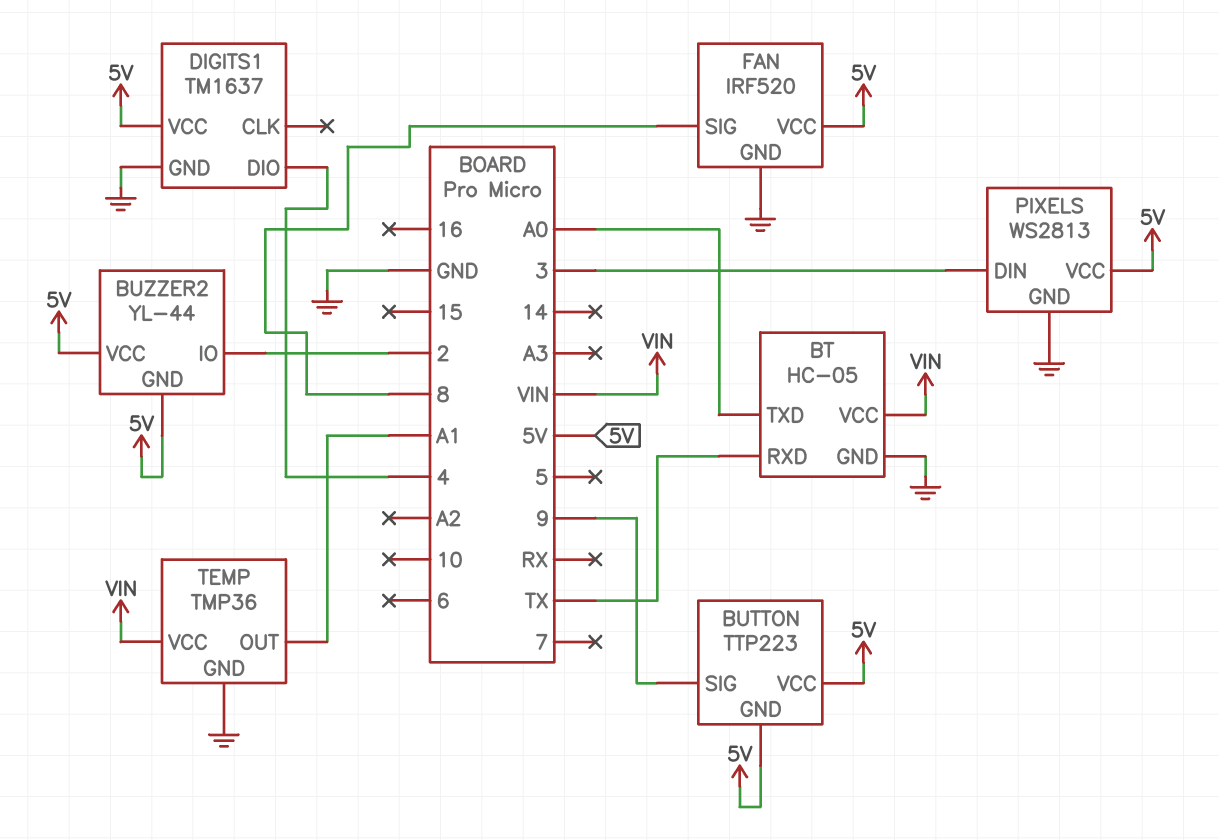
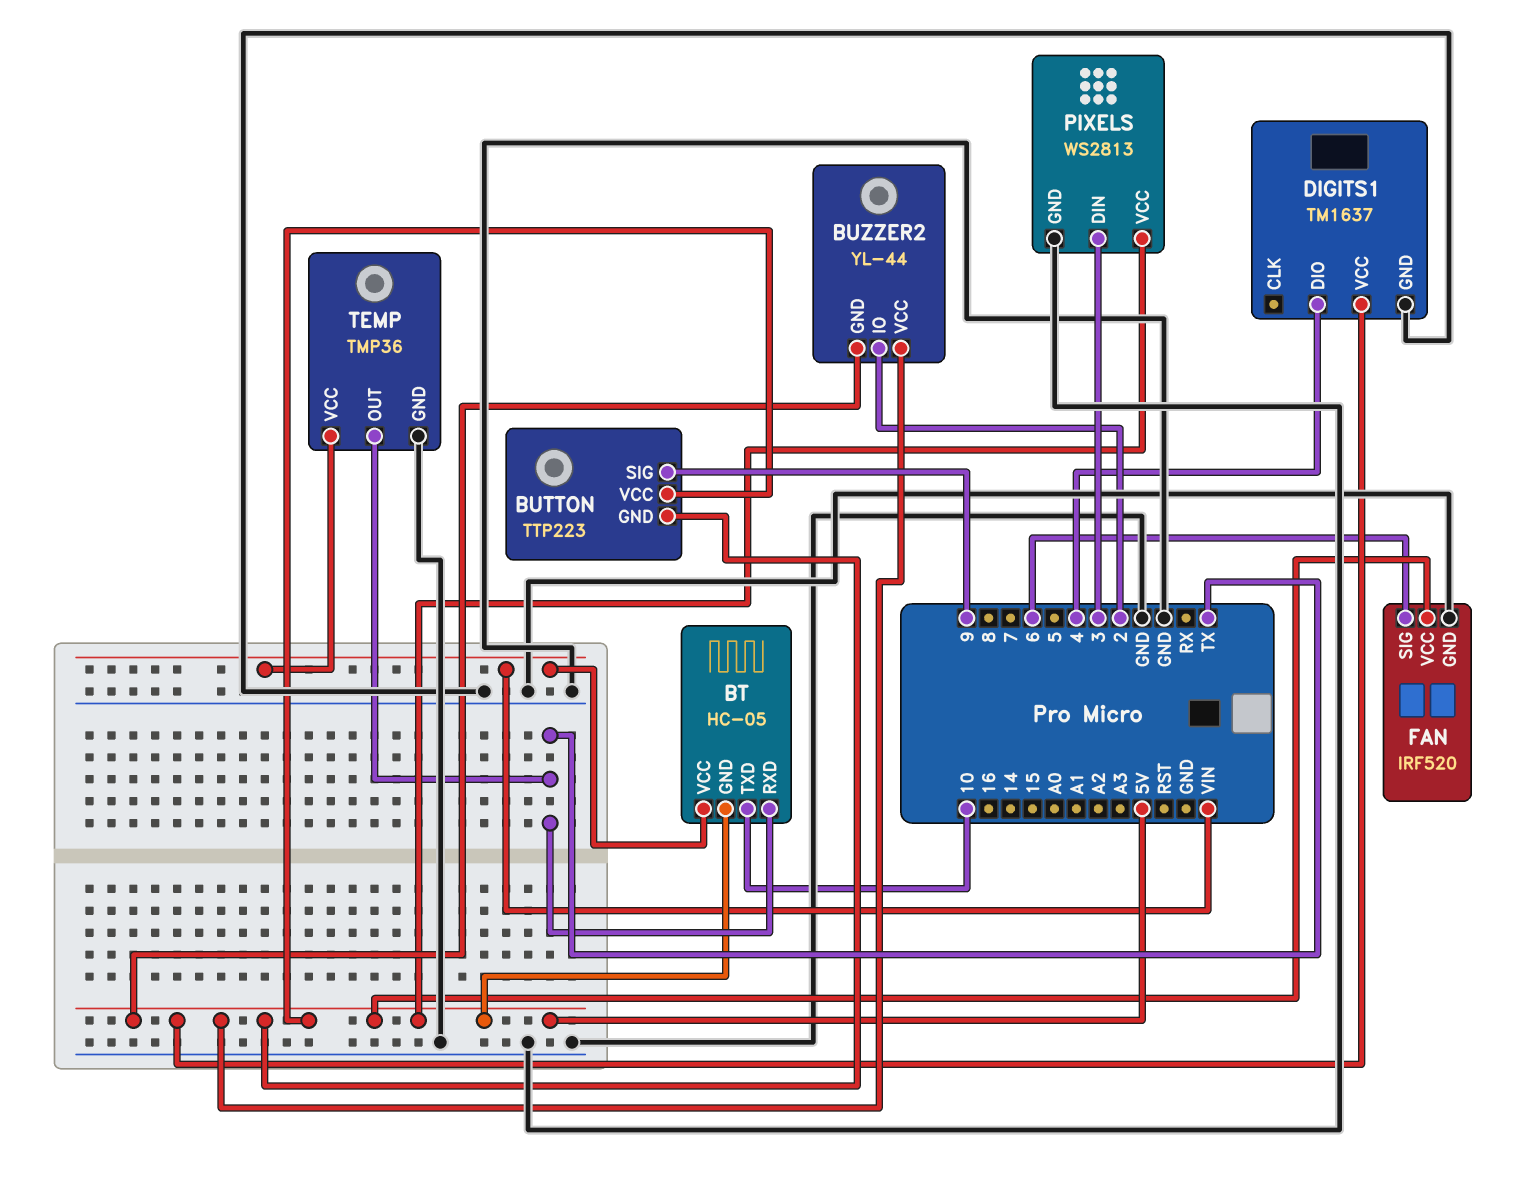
BT pin GND: GND -> 5V
BT pin TXD: A0 -> 10
FAN pin SIG: 8 -> 6
TEMP pin OUT: A1 -> TX

